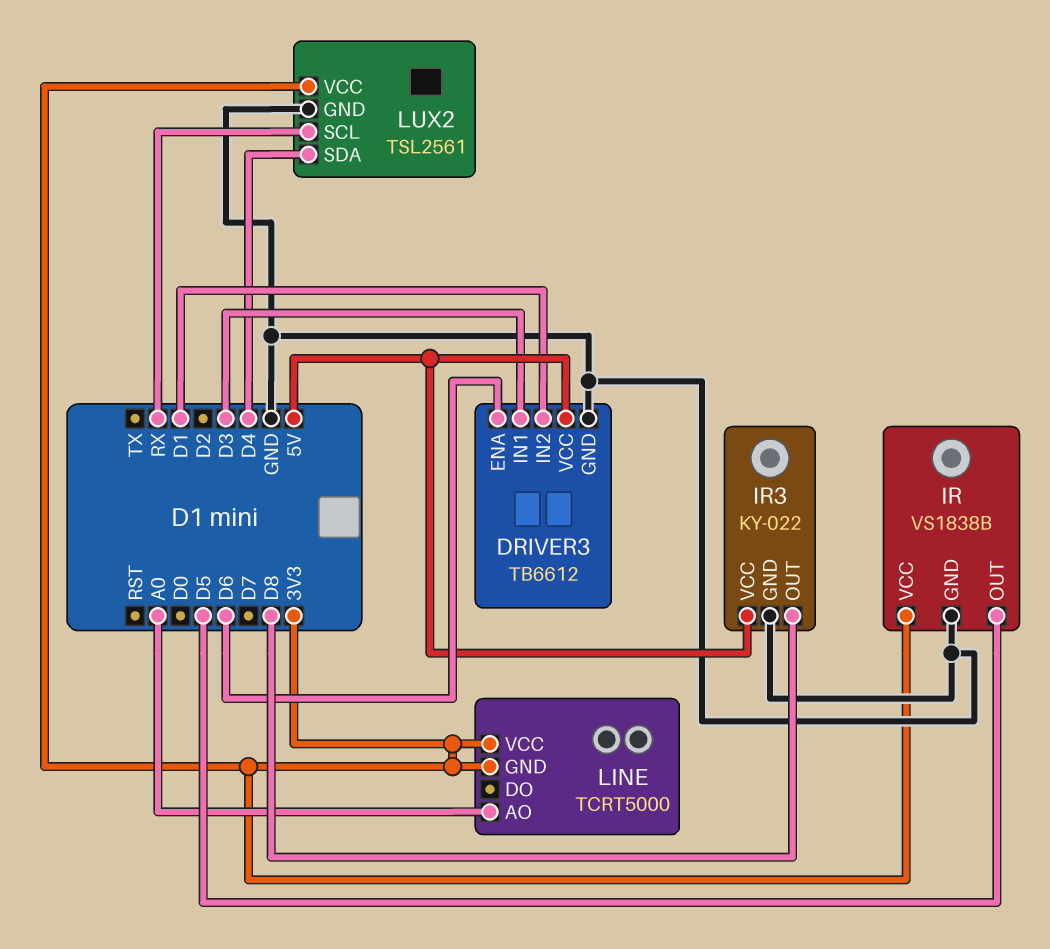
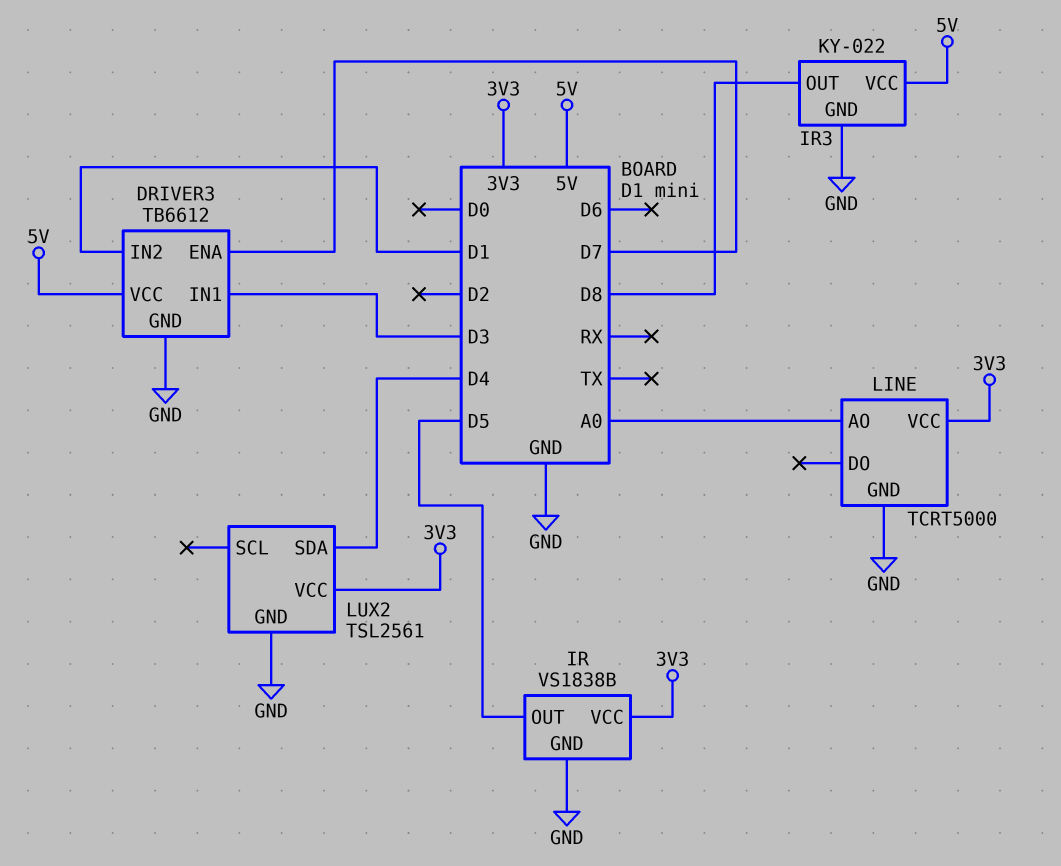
DRIVER3 pin ENA: D6 -> D7
LINE pin GND: 3V3 -> GND
LUX2 pin SCL: RX -> none

